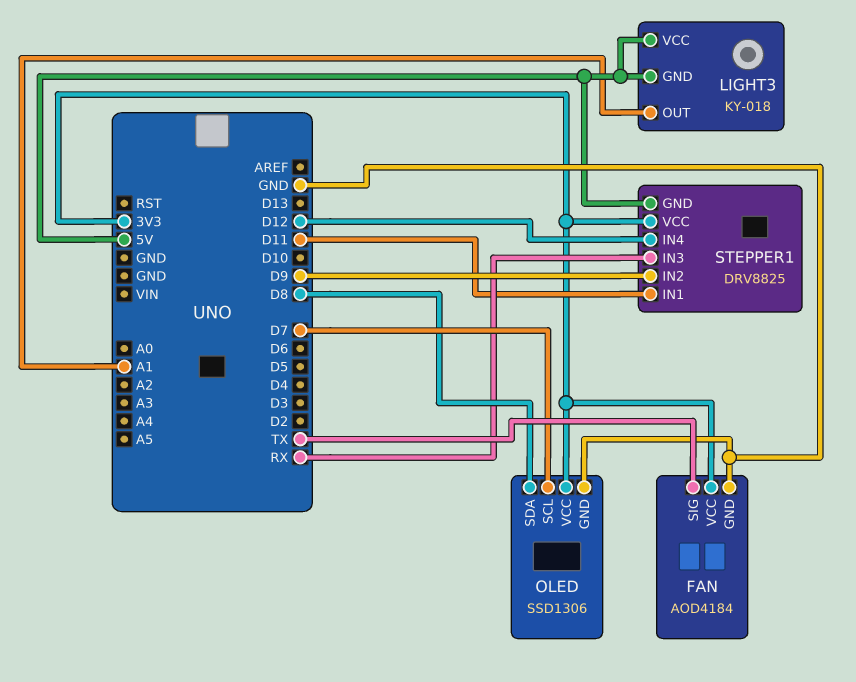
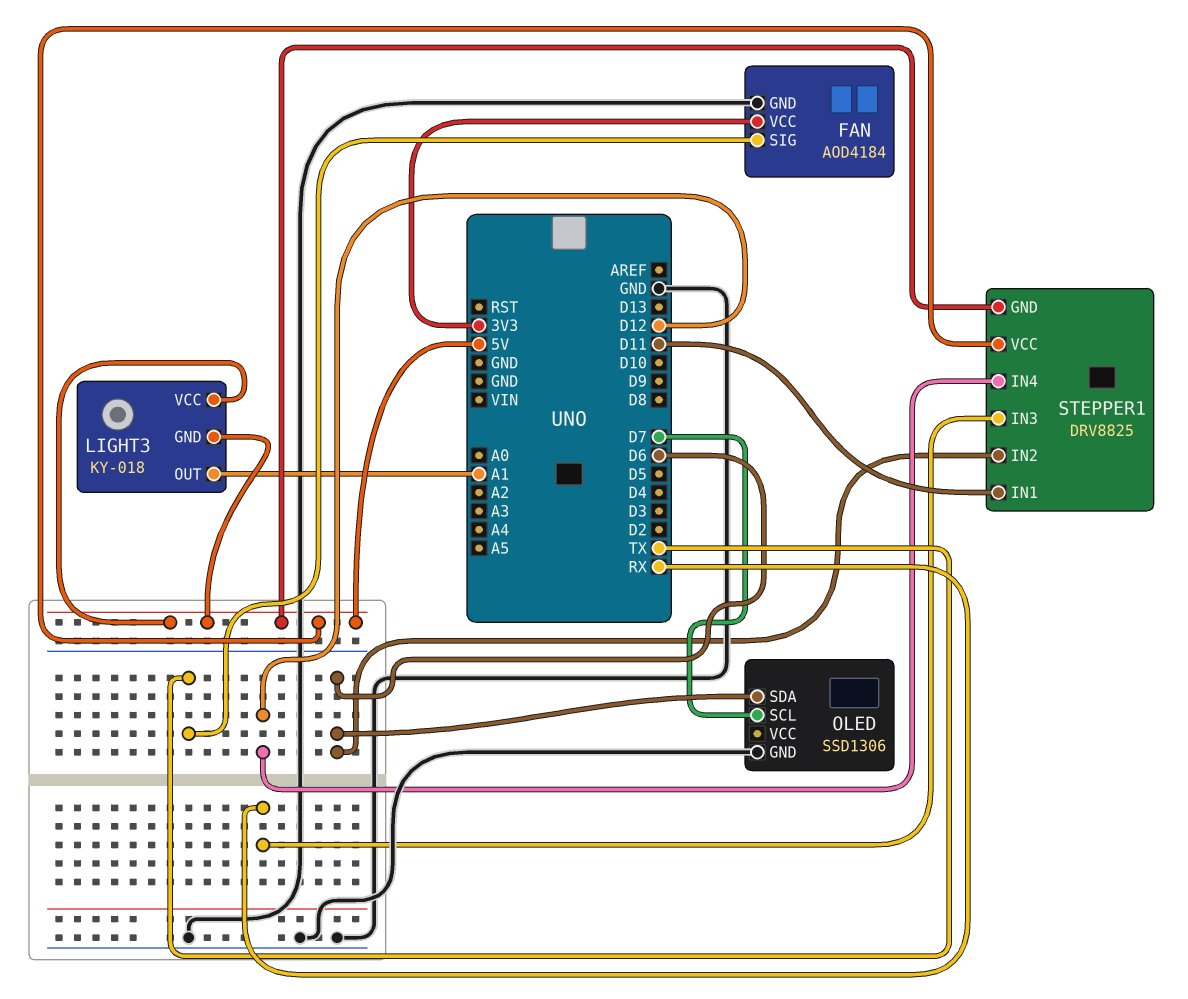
OLED pin SDA: D8 -> D6
OLED pin VCC: 3V3 -> none
STEPPER1 pin IN2: D9 -> D6
STEPPER1 pin VCC: 3V3 -> 5V

